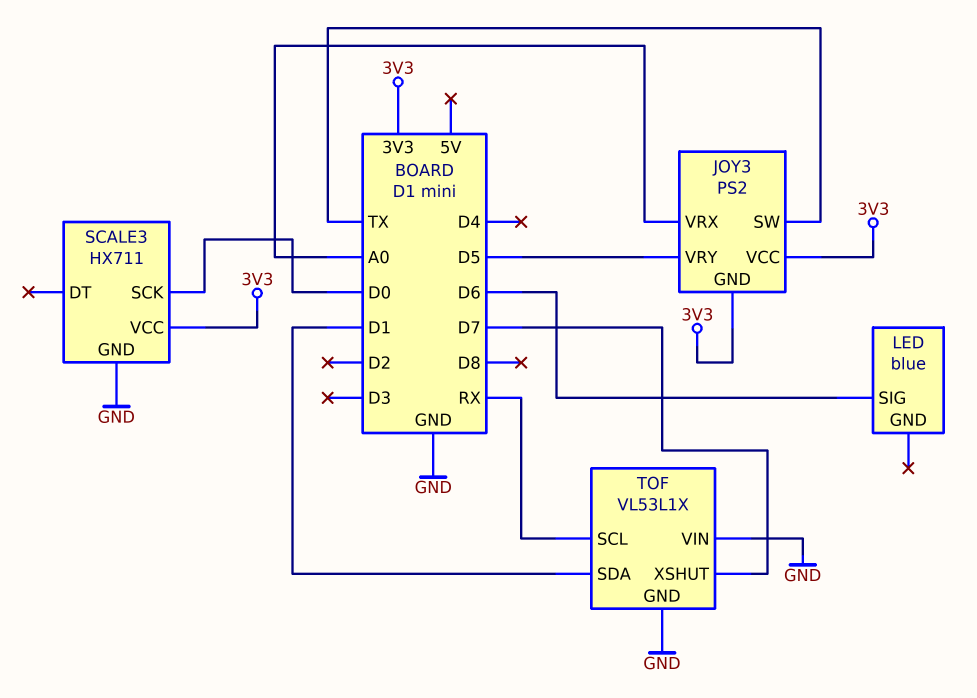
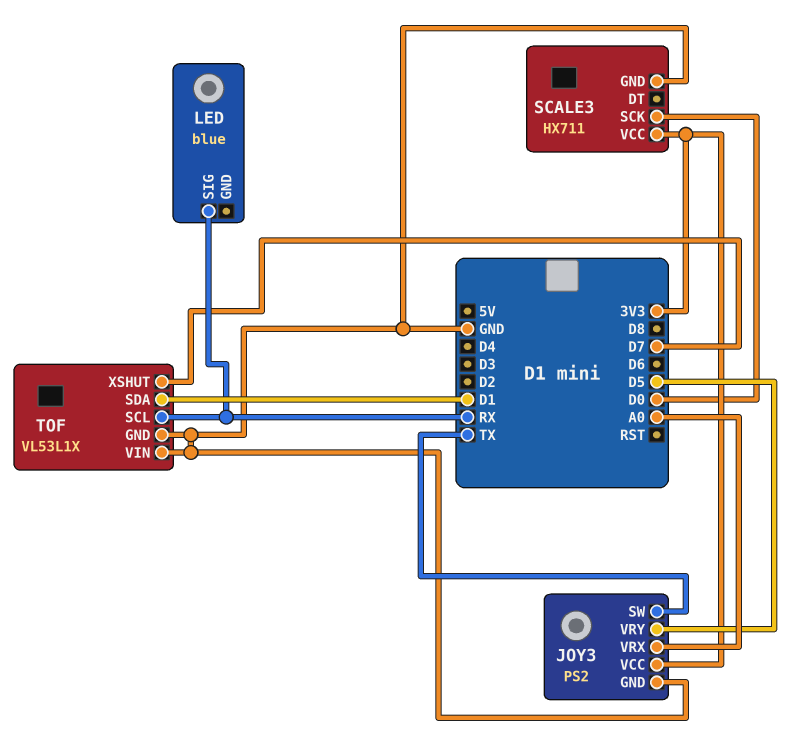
JOY3 pin GND: 3V3 -> GND
LED pin SIG: D6 -> RX

